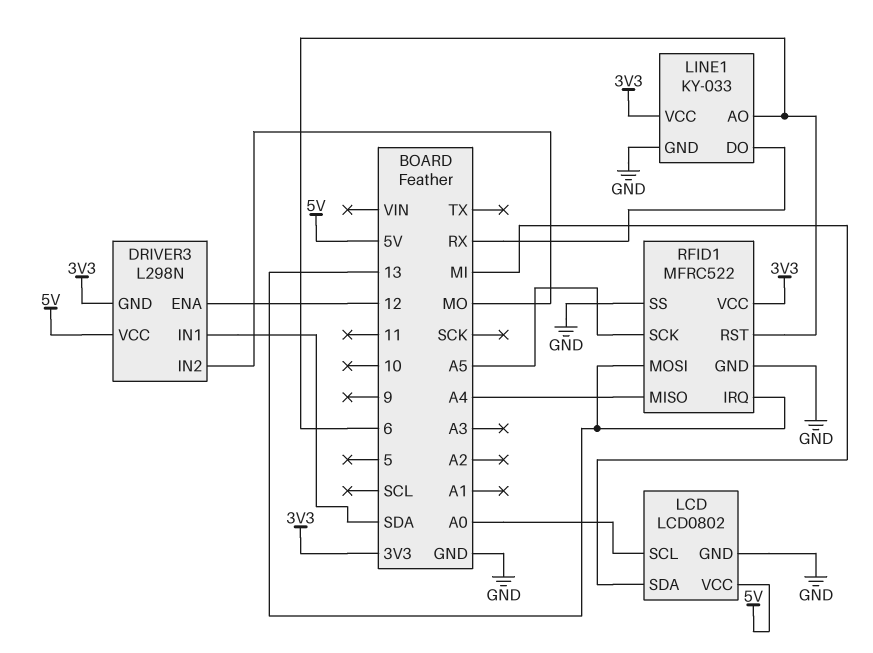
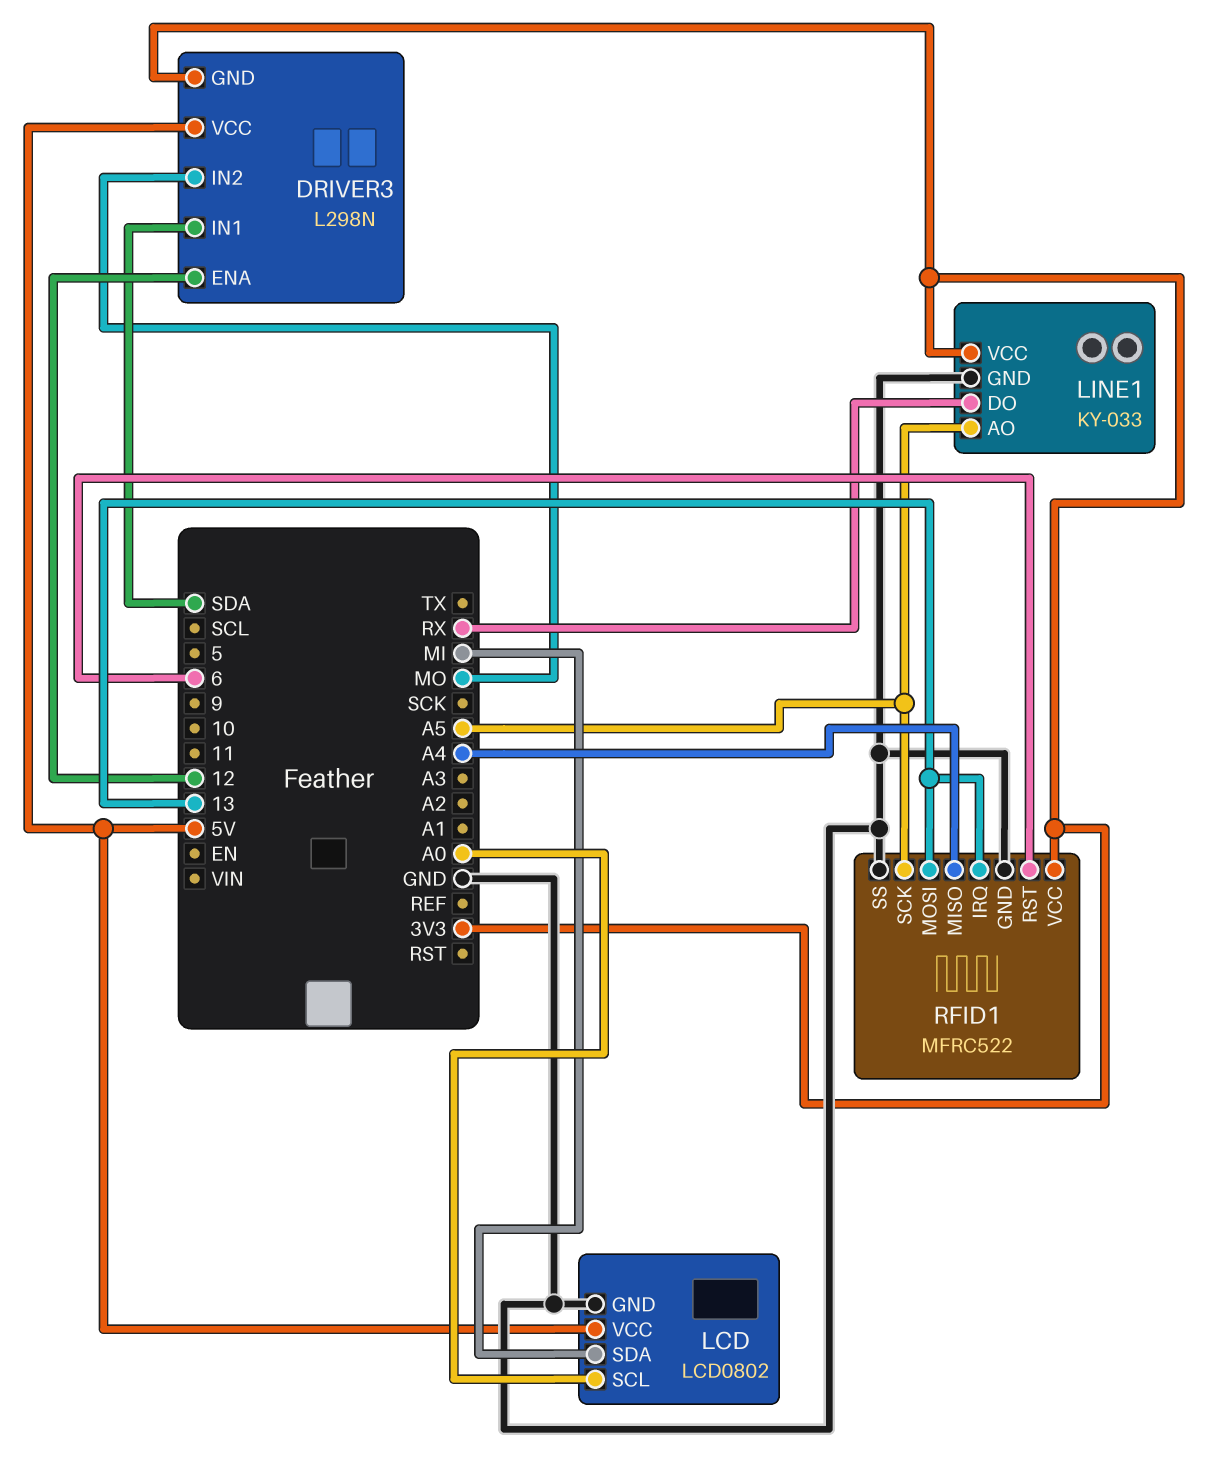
LINE1 pin AO: 6 -> A5

